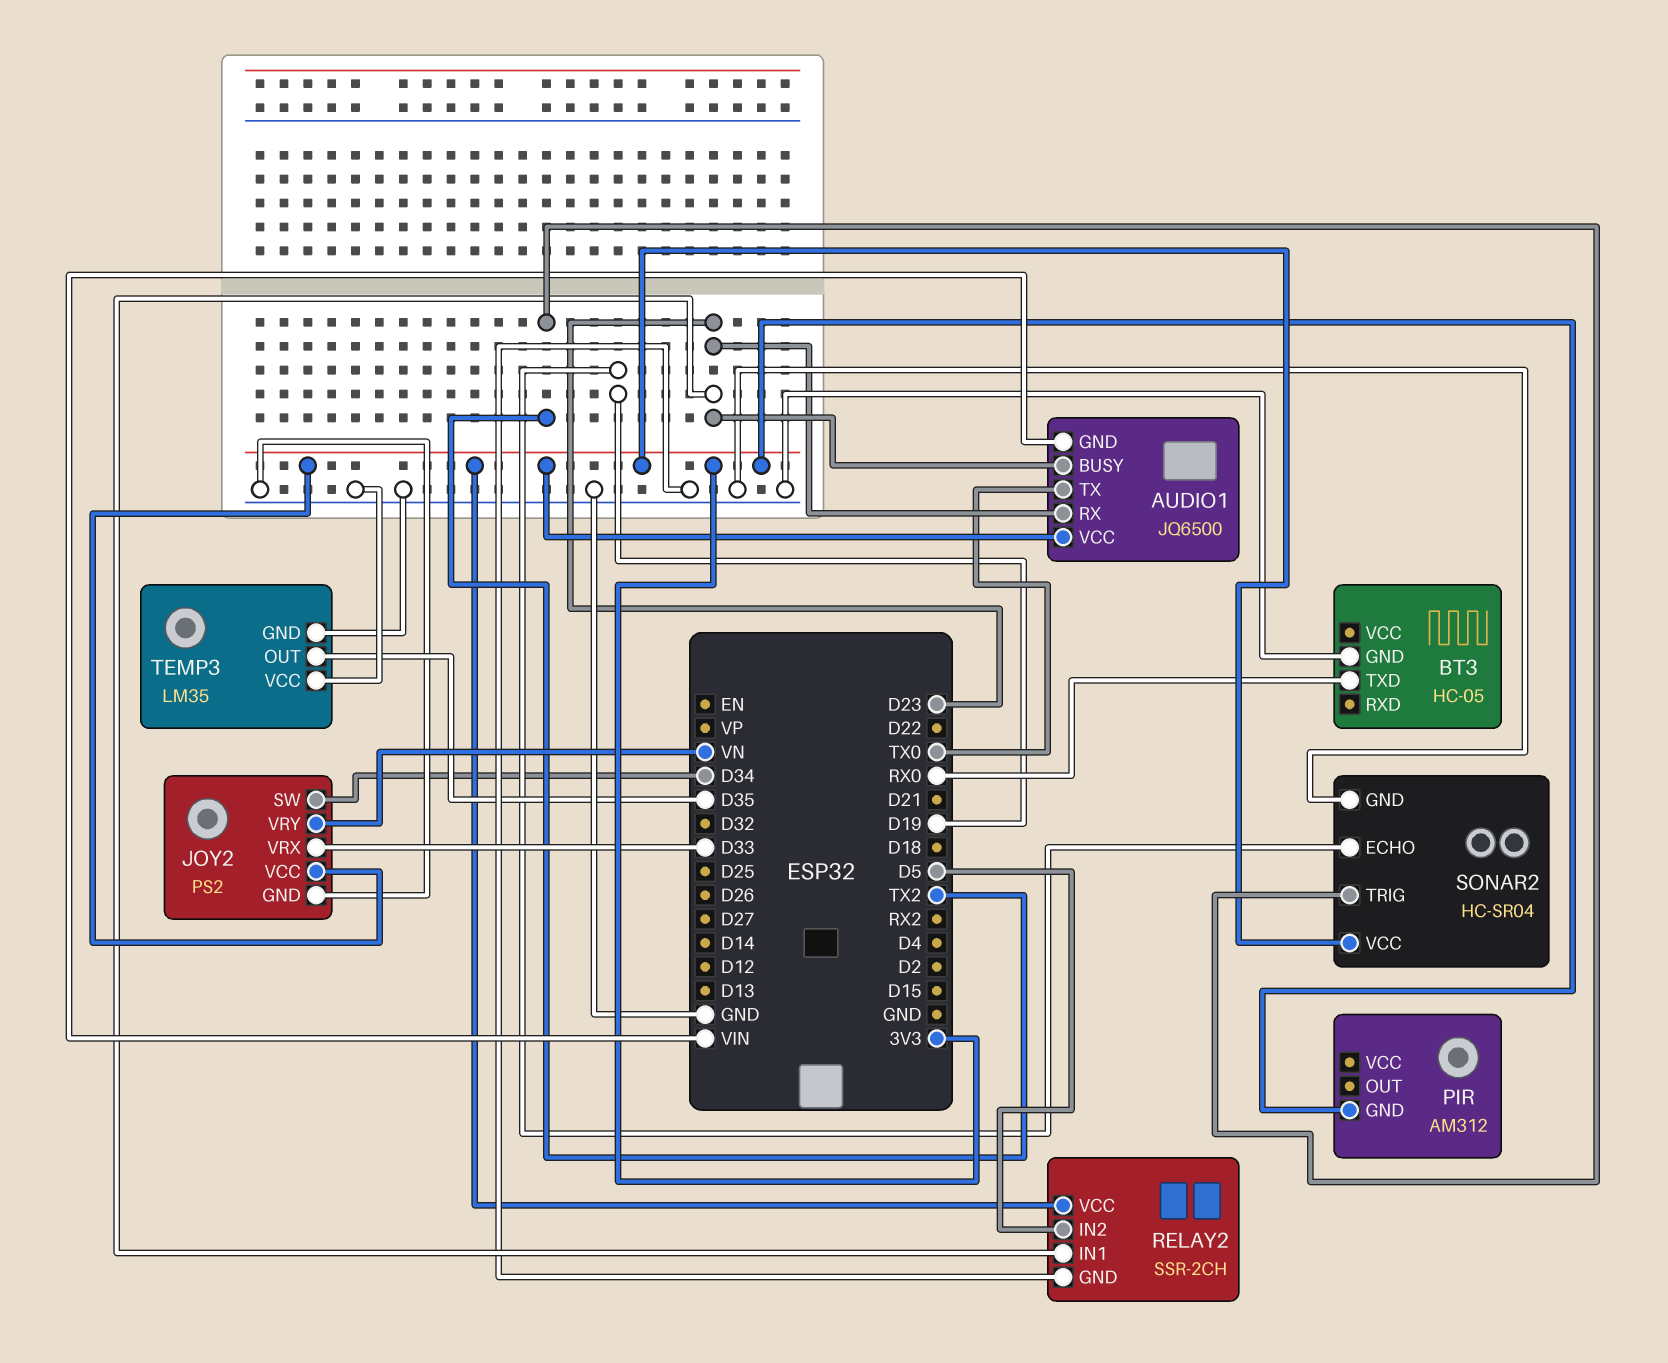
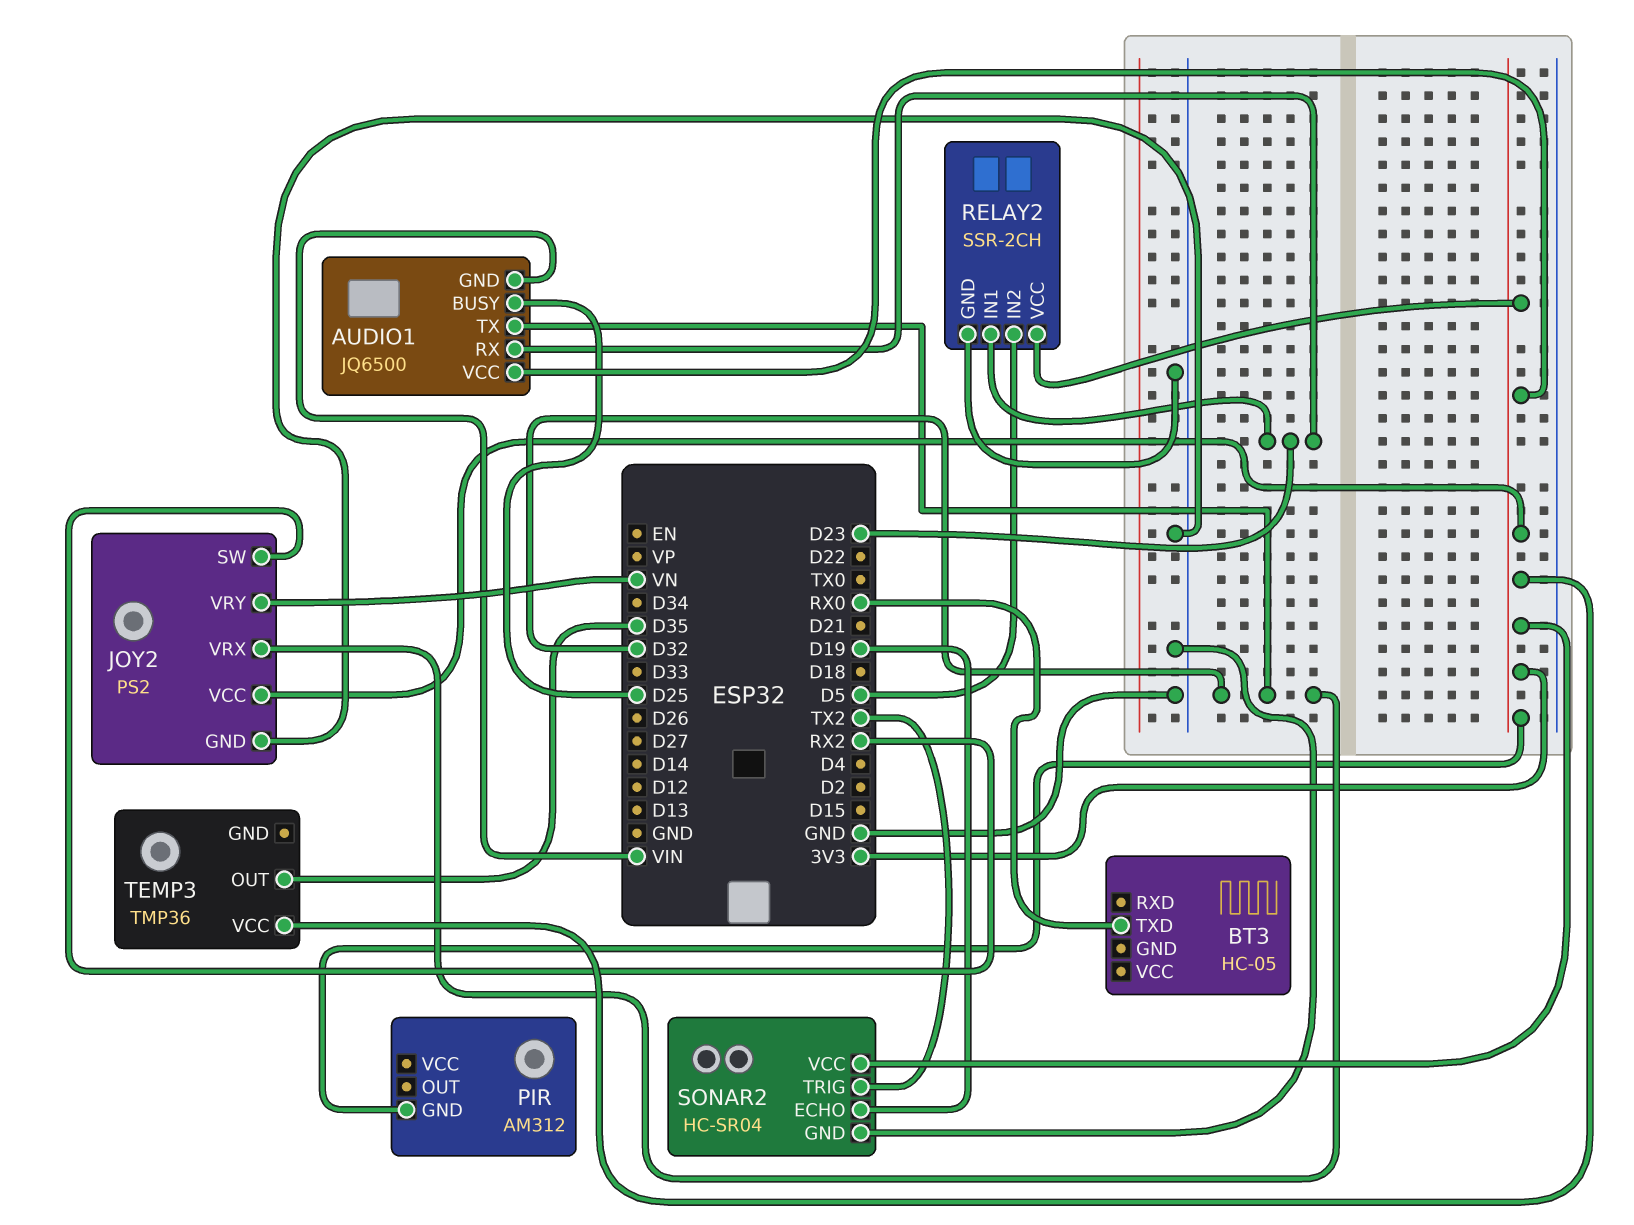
AUDIO1 pin BUSY: D23 -> D25
AUDIO1 pin TX: TX0 -> D32
BT3 pin GND: GND -> none
JOY2 pin SW: D34 -> RX2
JOY2 pin VRX: D33 -> D32
TEMP3: LM35 -> TMP36
TEMP3 pin GND: GND -> none
TEMP3 pin VCC: GND -> 3V3

